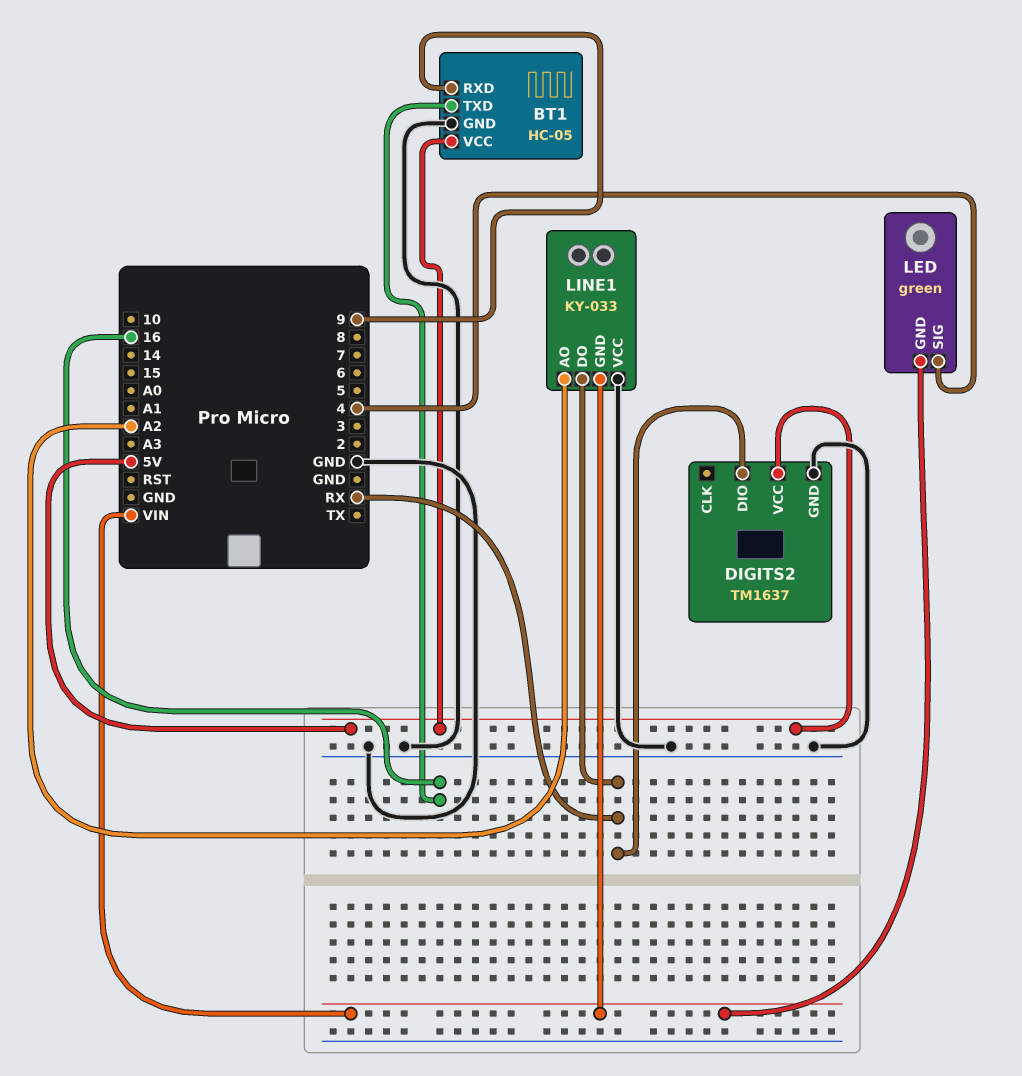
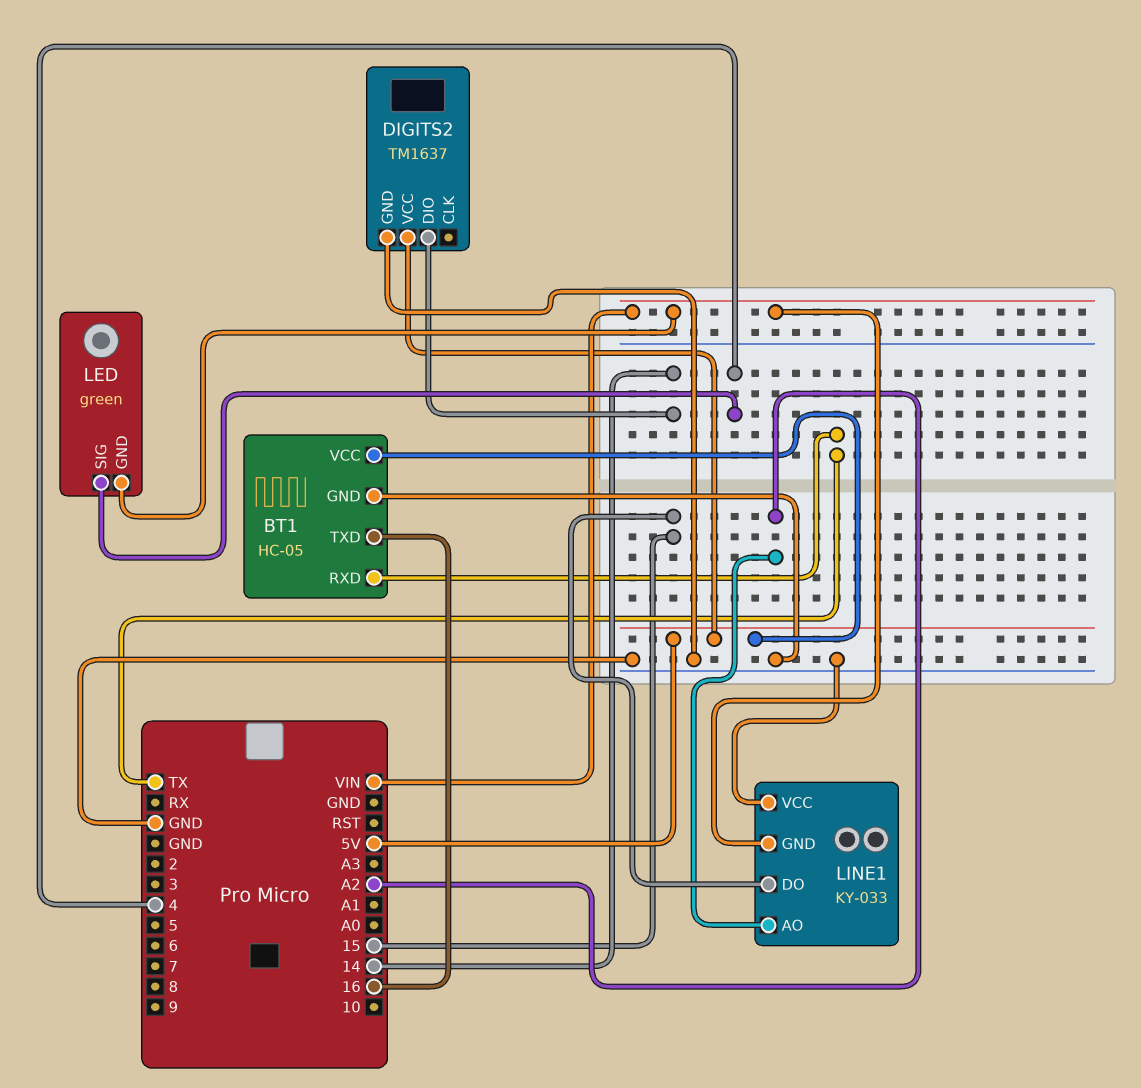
BT1 pin RXD: 9 -> TX
DIGITS2 pin DIO: RX -> 14
LINE1 pin DO: RX -> 15

